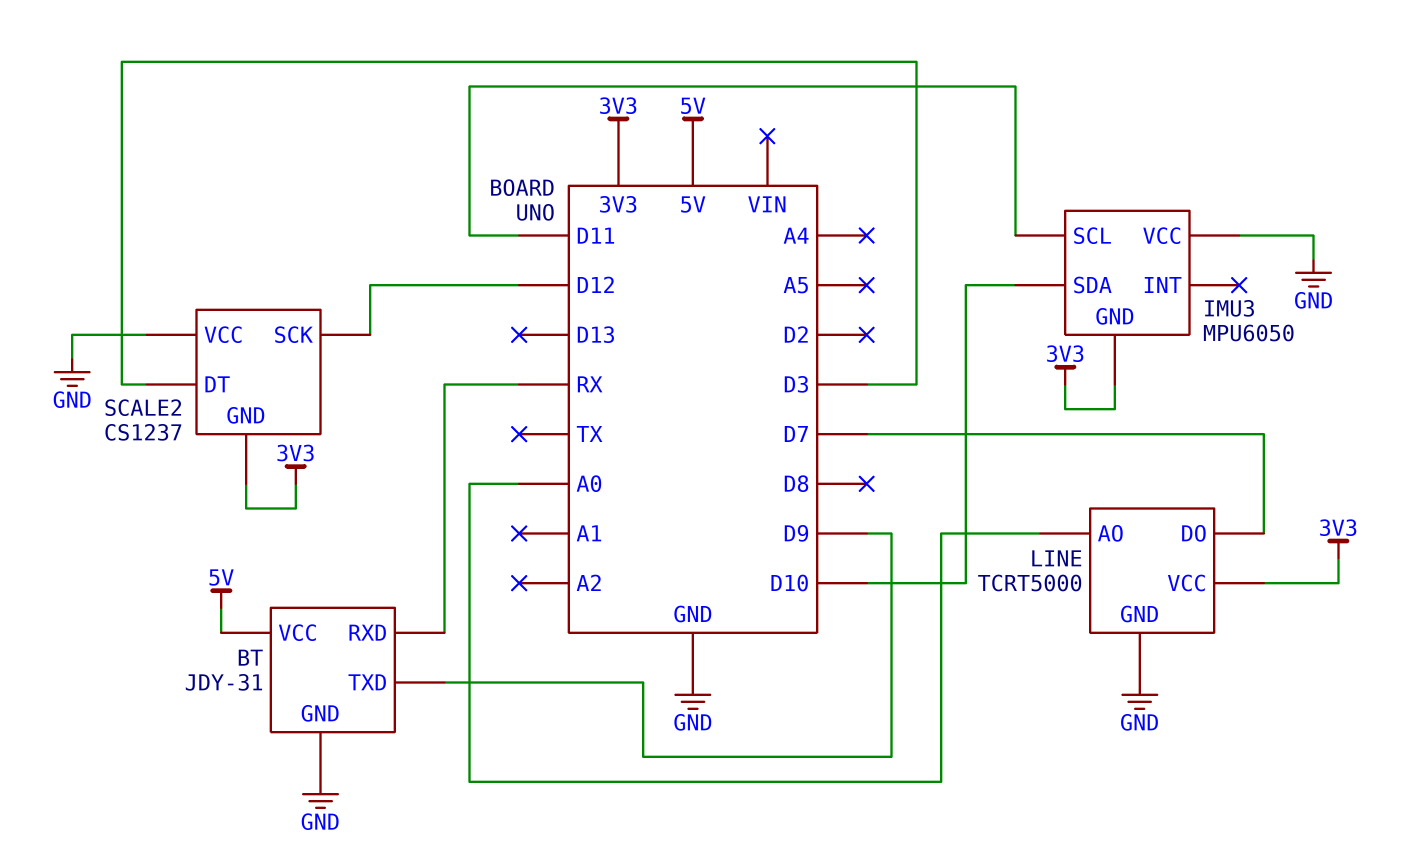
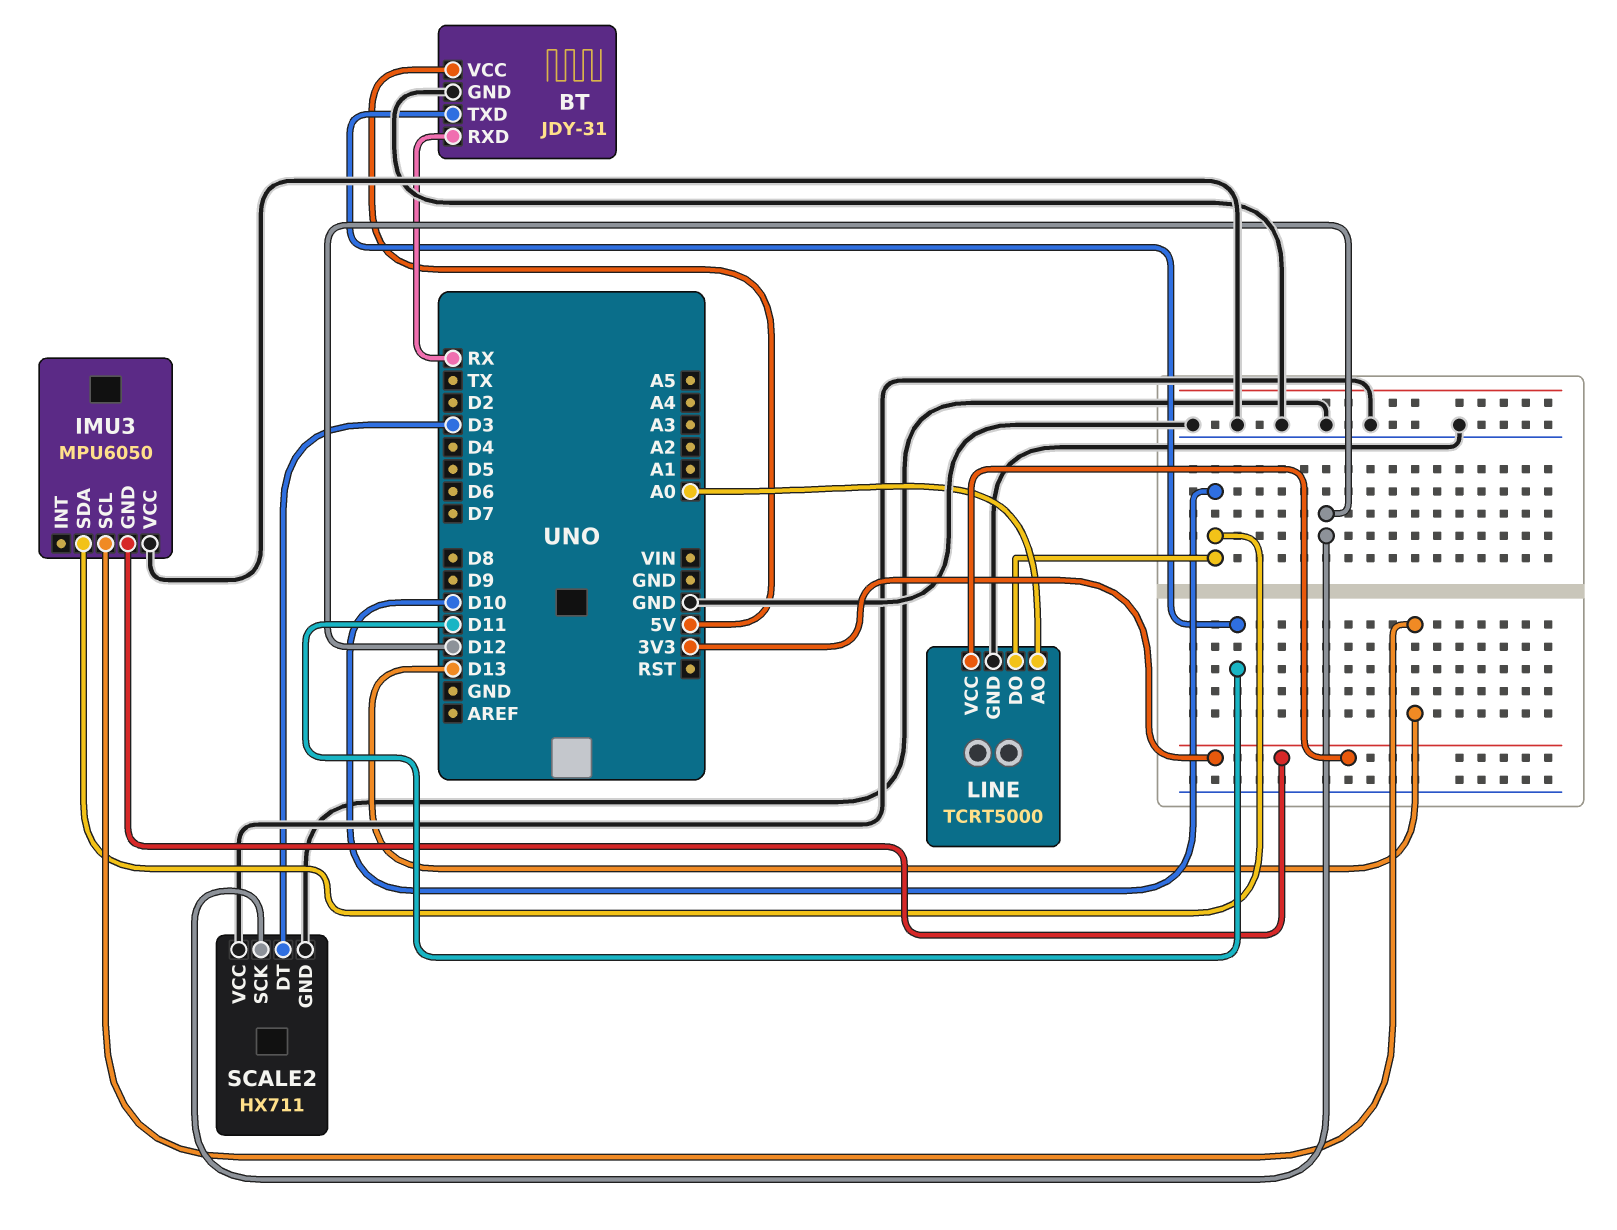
BT pin TXD: D9 -> D11
IMU3 pin SCL: D11 -> D13
LINE pin DO: D7 -> D10
SCALE2: CS1237 -> HX711
SCALE2 pin GND: 3V3 -> GND

